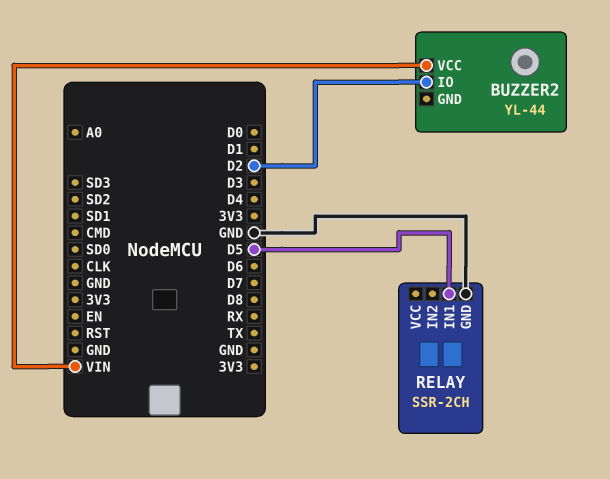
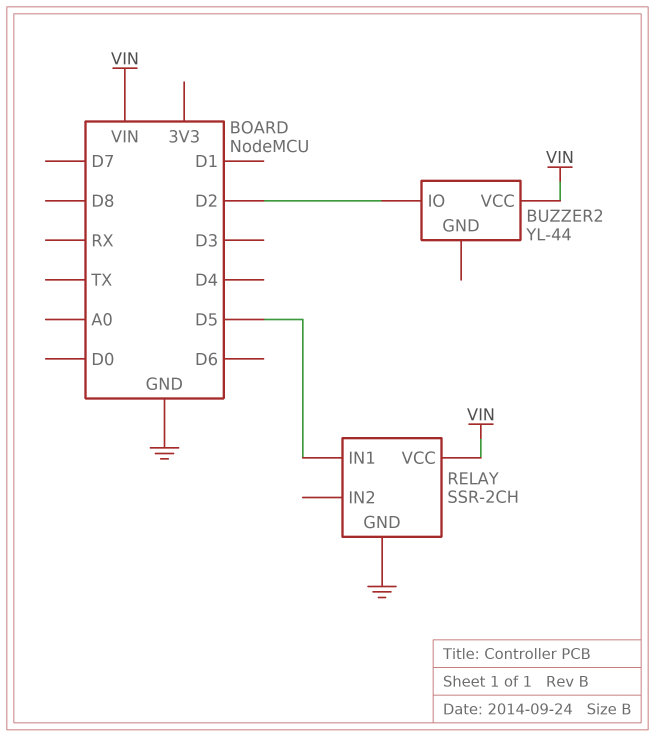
RELAY pin VCC: none -> VIN

